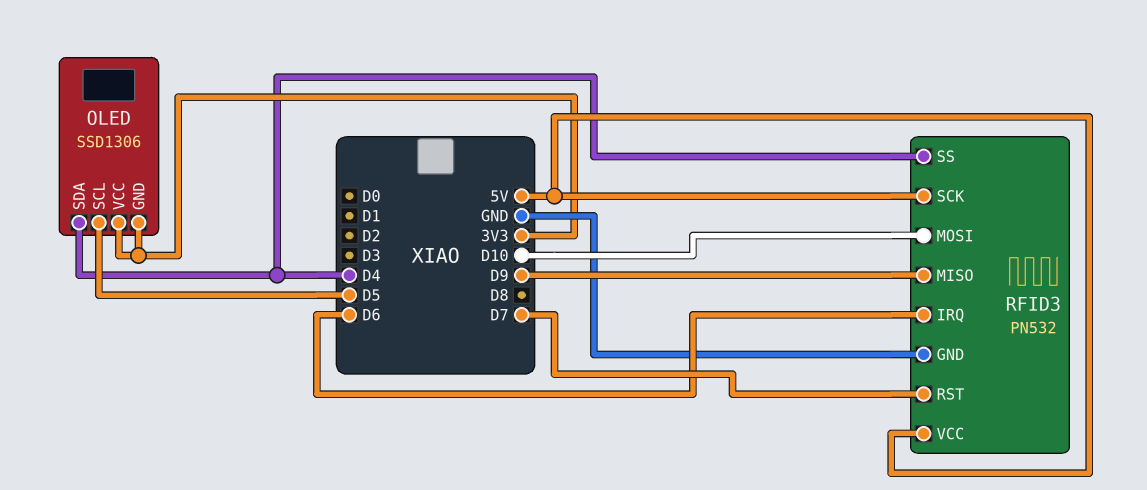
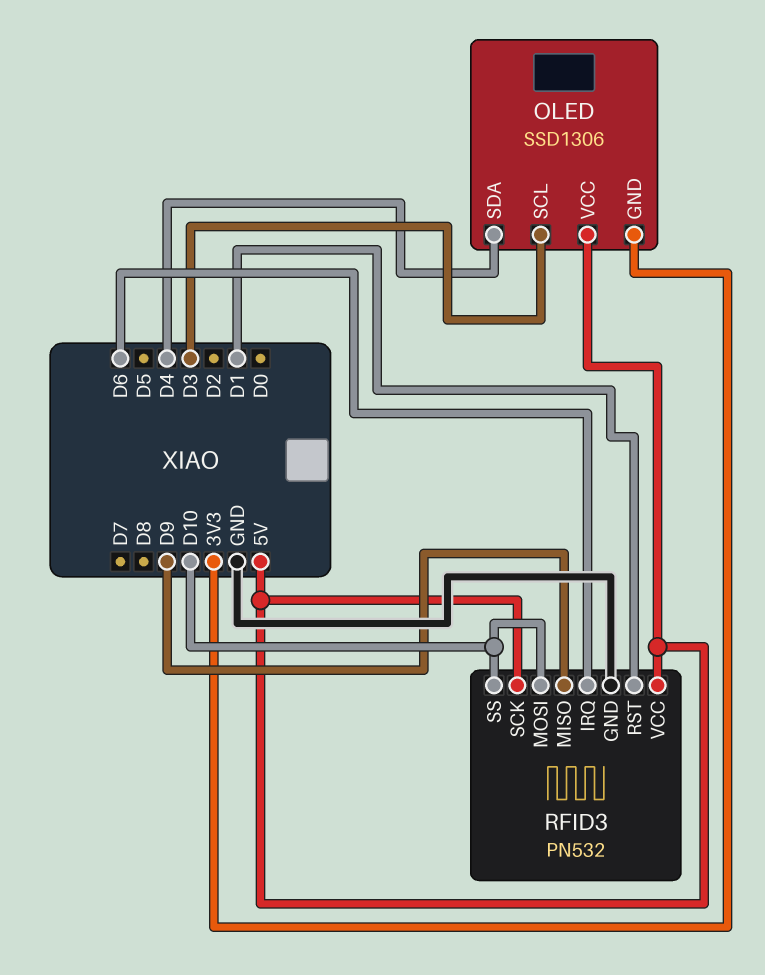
OLED pin SCL: D5 -> D3
OLED pin VCC: 3V3 -> 5V
RFID3 pin RST: D7 -> D1
RFID3 pin SS: D4 -> D10

